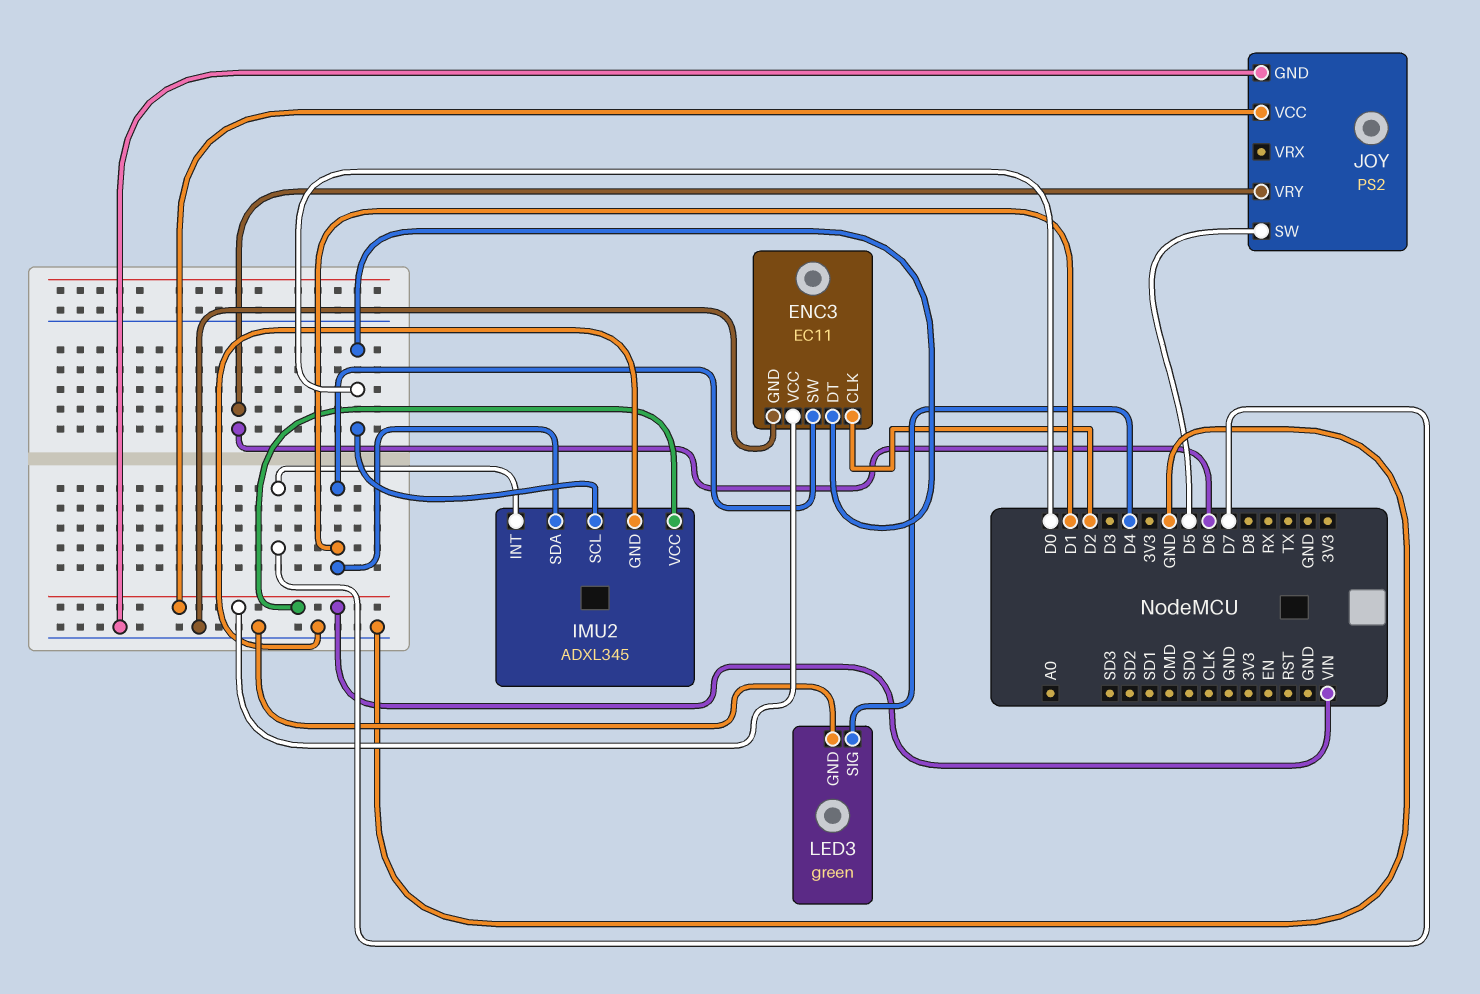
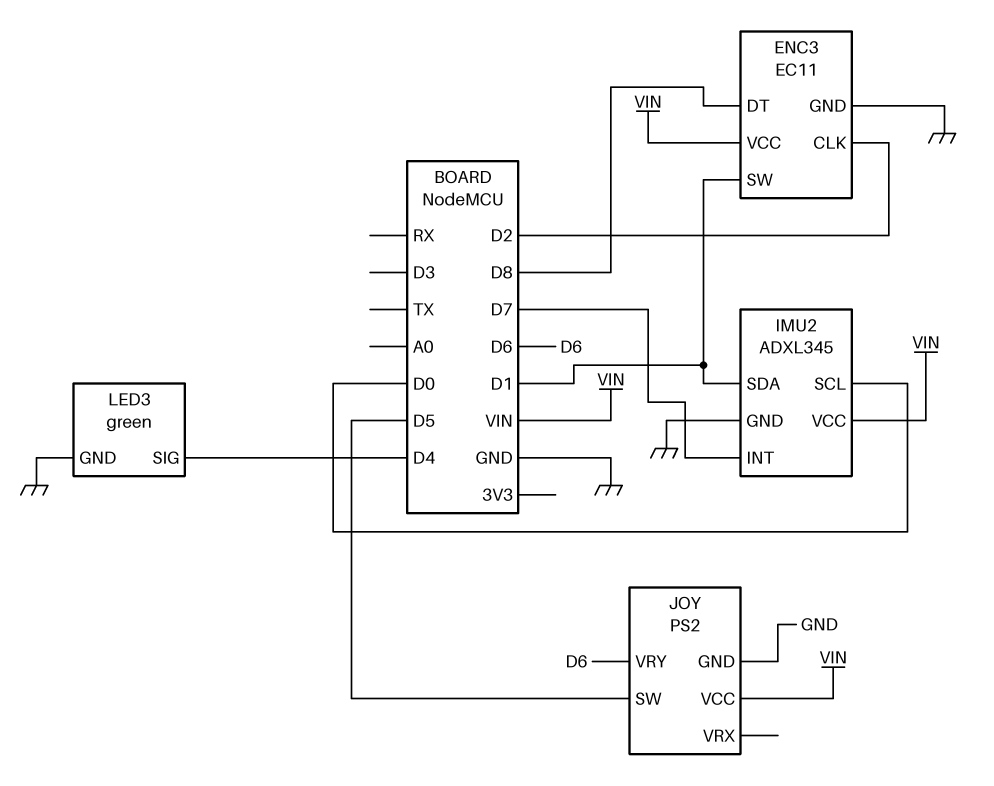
ENC3 pin DT: D0 -> D8

